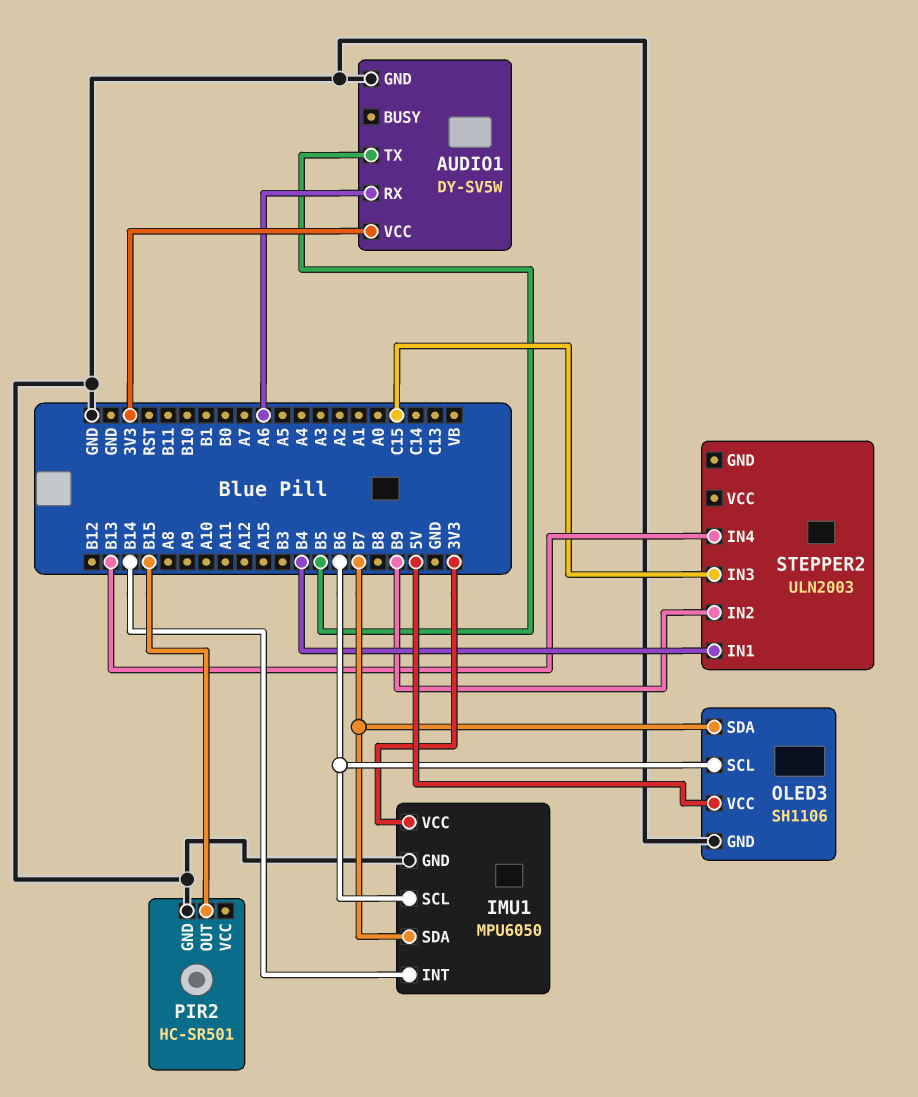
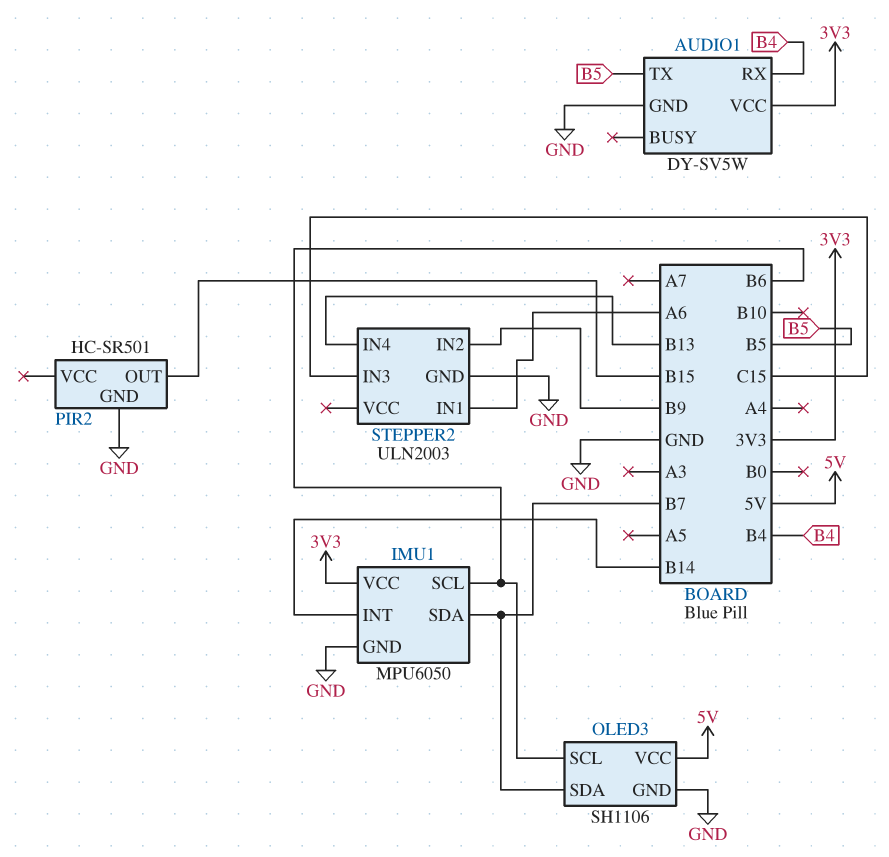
AUDIO1 pin RX: A6 -> B4
STEPPER2 pin GND: none -> GND
STEPPER2 pin IN1: B4 -> A6

